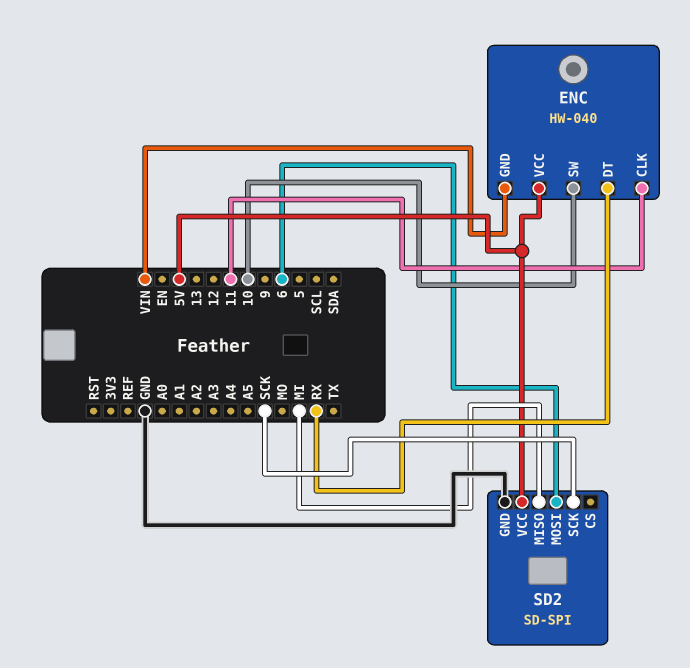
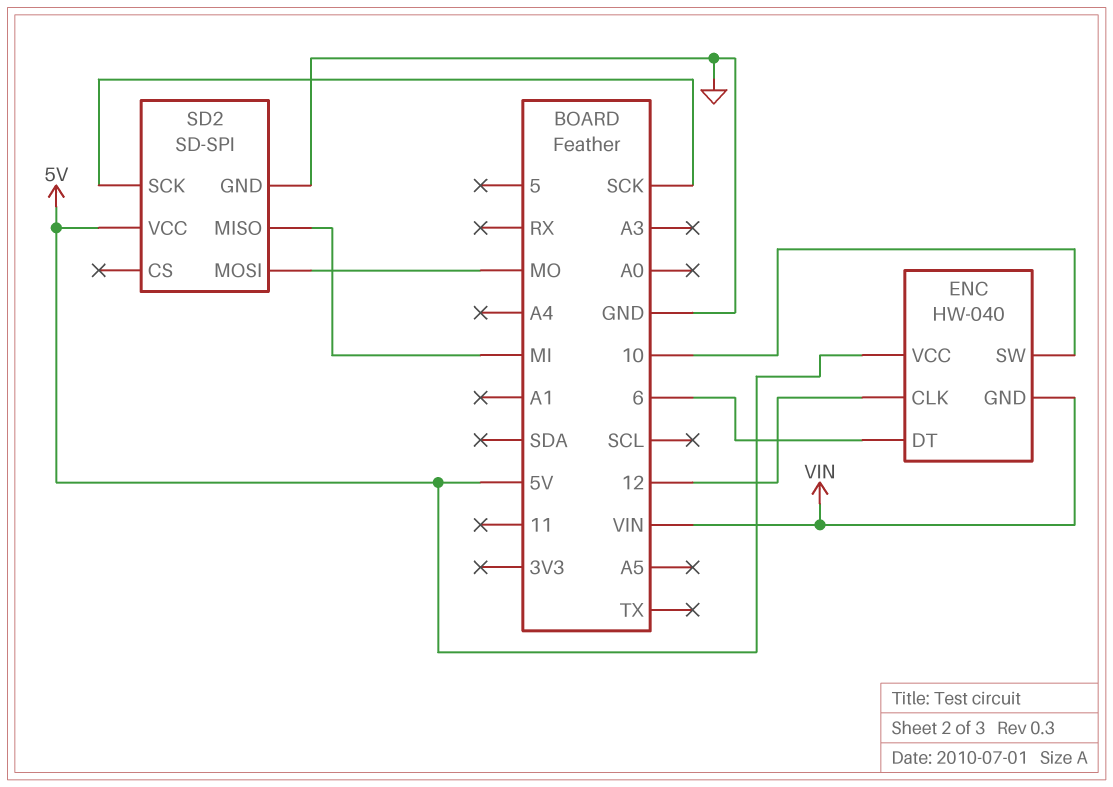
ENC pin CLK: 11 -> 12
ENC pin DT: RX -> 6
SD2 pin MOSI: 6 -> MO

